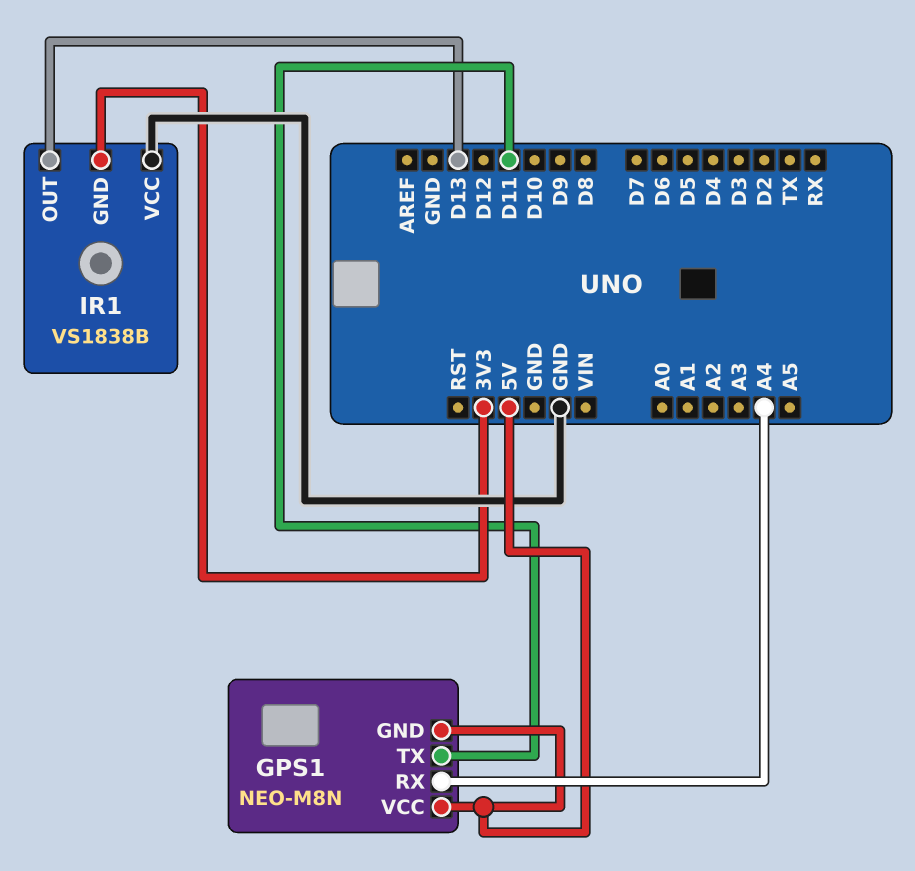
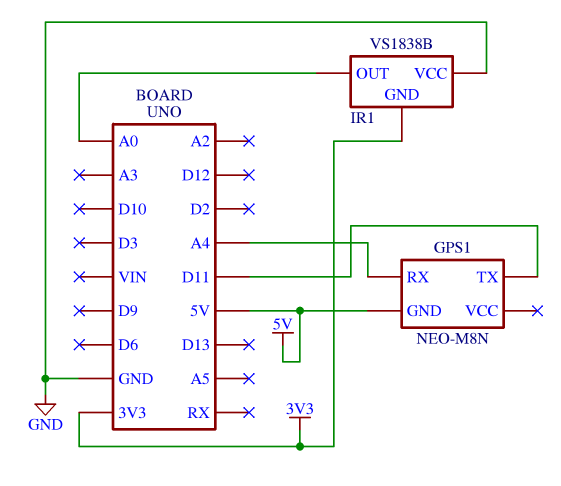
GPS1 pin VCC: 5V -> none
IR1 pin OUT: D13 -> A0

